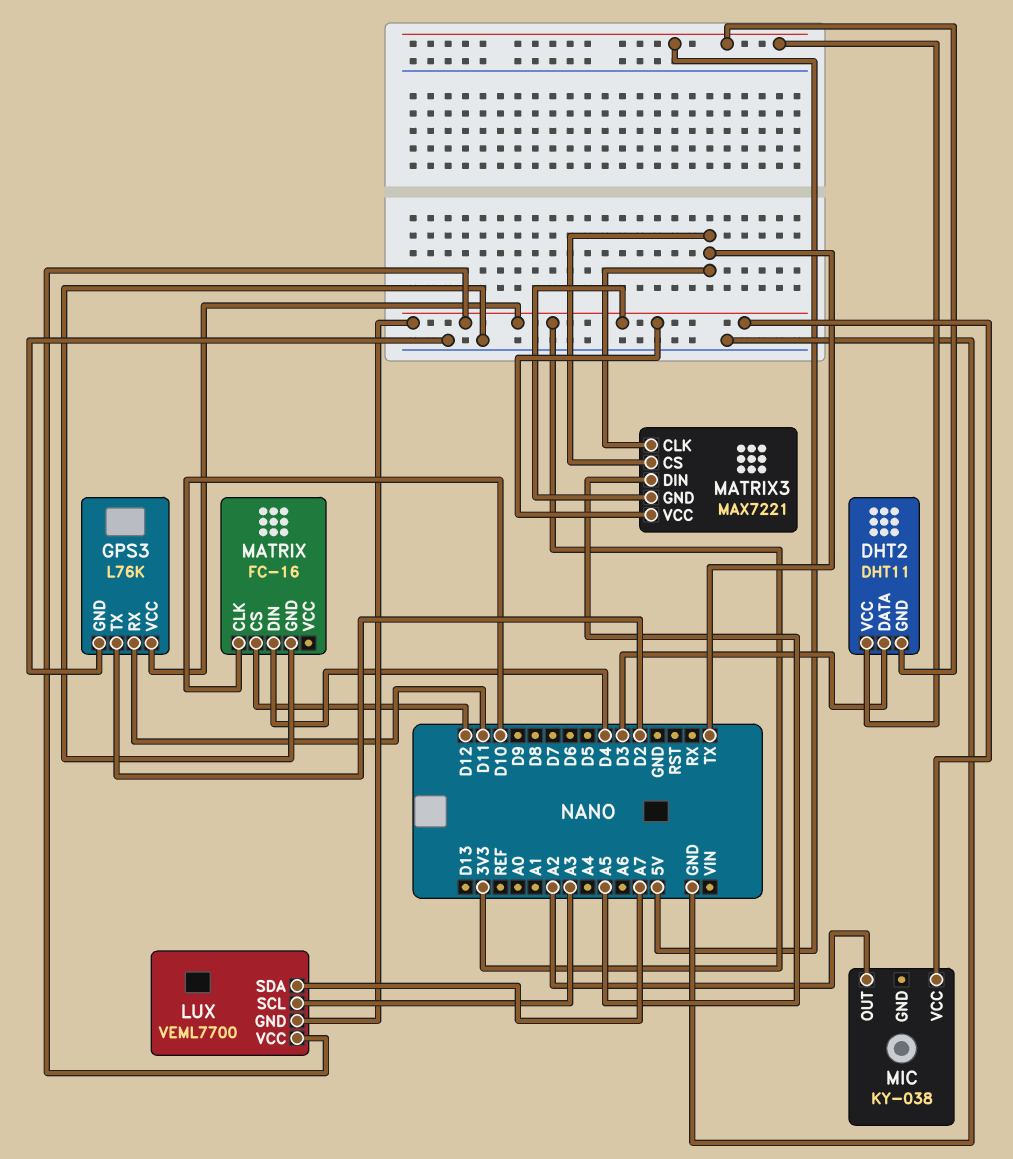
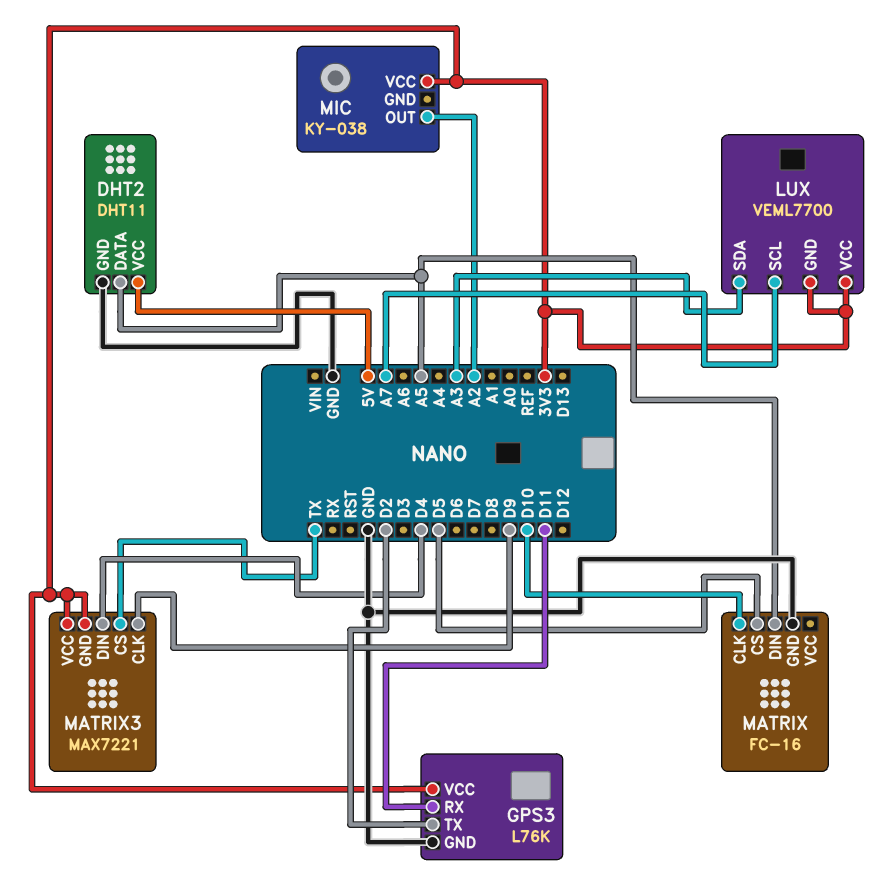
DHT2 pin DATA: D3 -> A5
DHT2 pin GND: 5V -> GND
LUX pin SCL: A3 -> A7
LUX pin SDA: A7 -> A3
MATRIX pin CS: D12 -> D5
MATRIX pin DIN: D4 -> A5
MATRIX3 pin CLK: TX -> D9
MATRIX3 pin DIN: A5 -> D4

